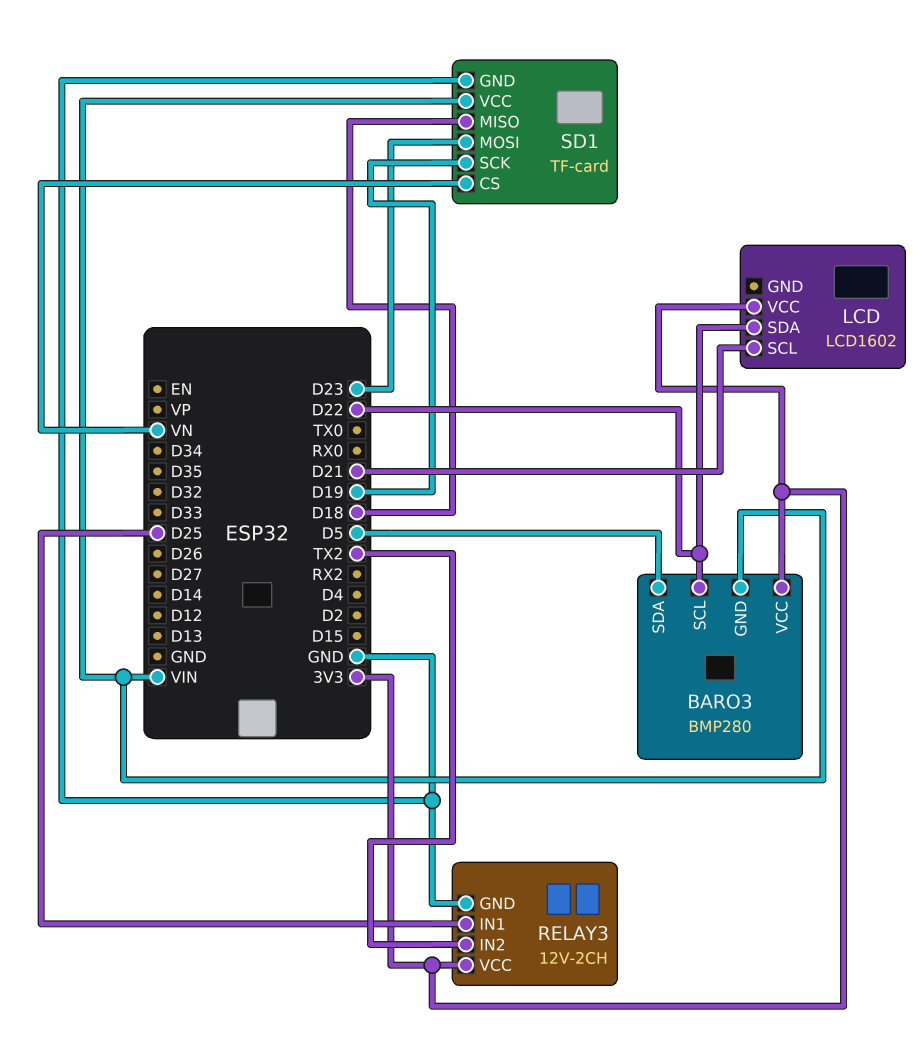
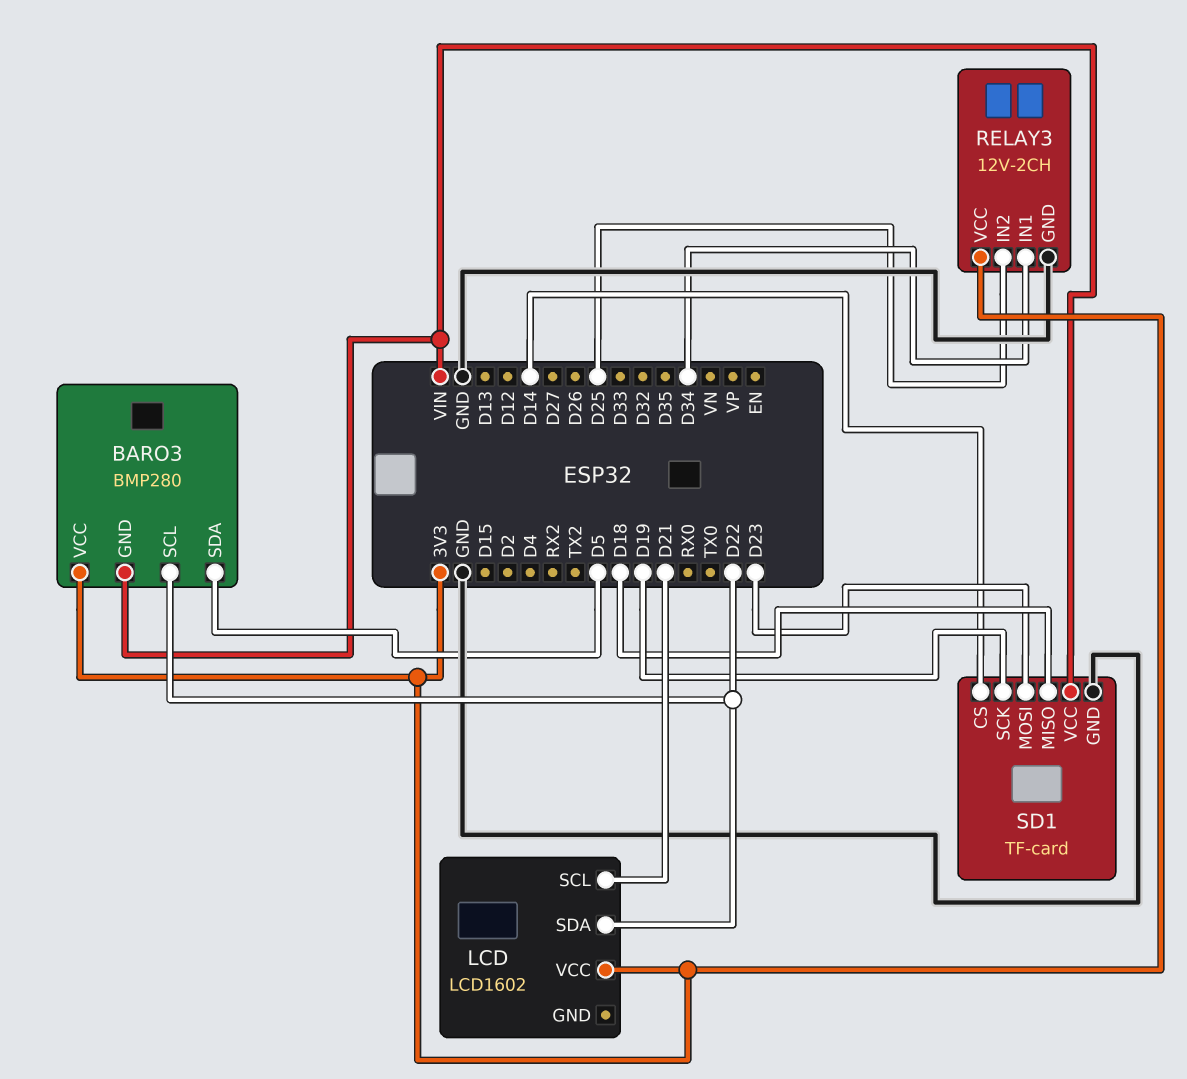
RELAY3 pin IN1: D25 -> D34
RELAY3 pin IN2: TX2 -> D25
SD1 pin CS: VN -> D14

